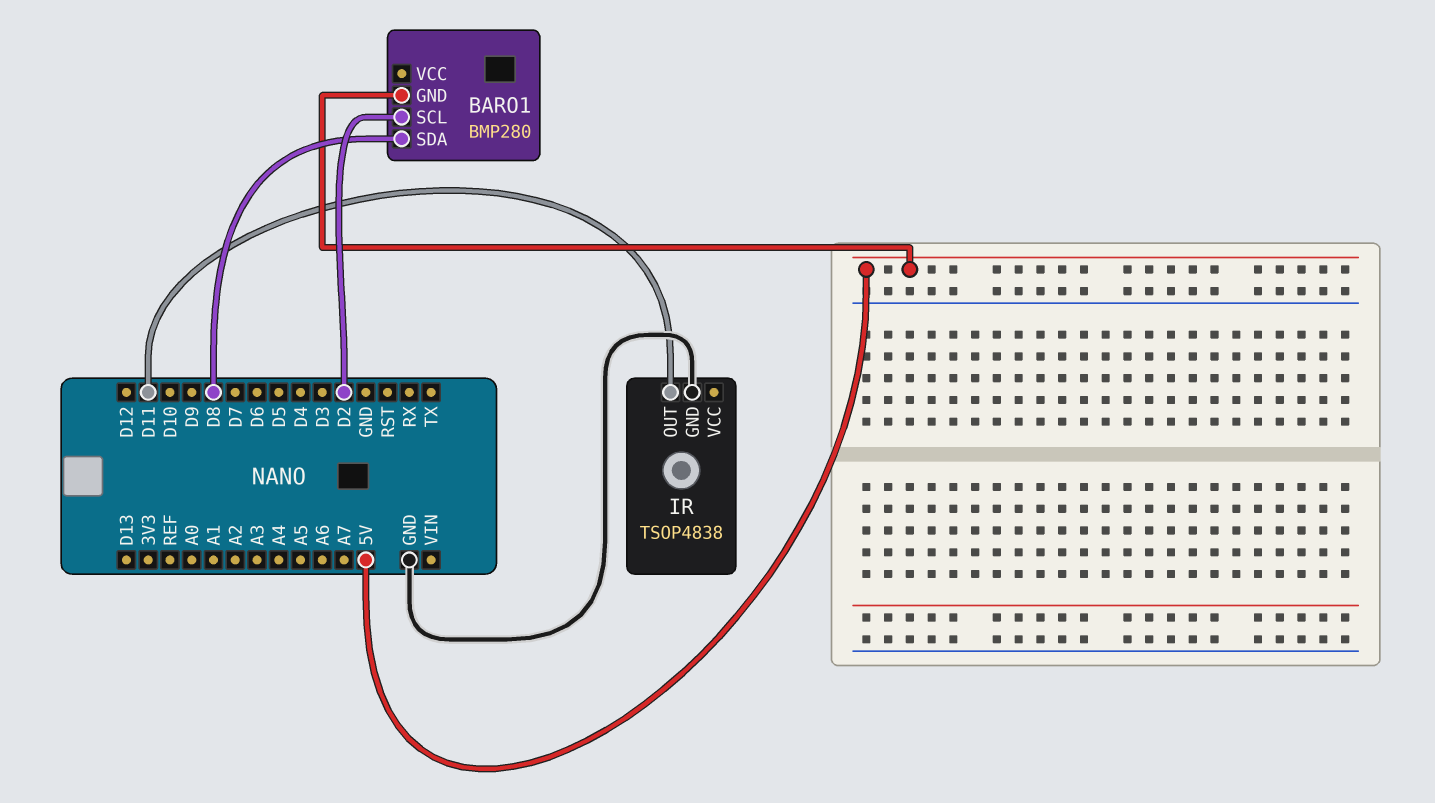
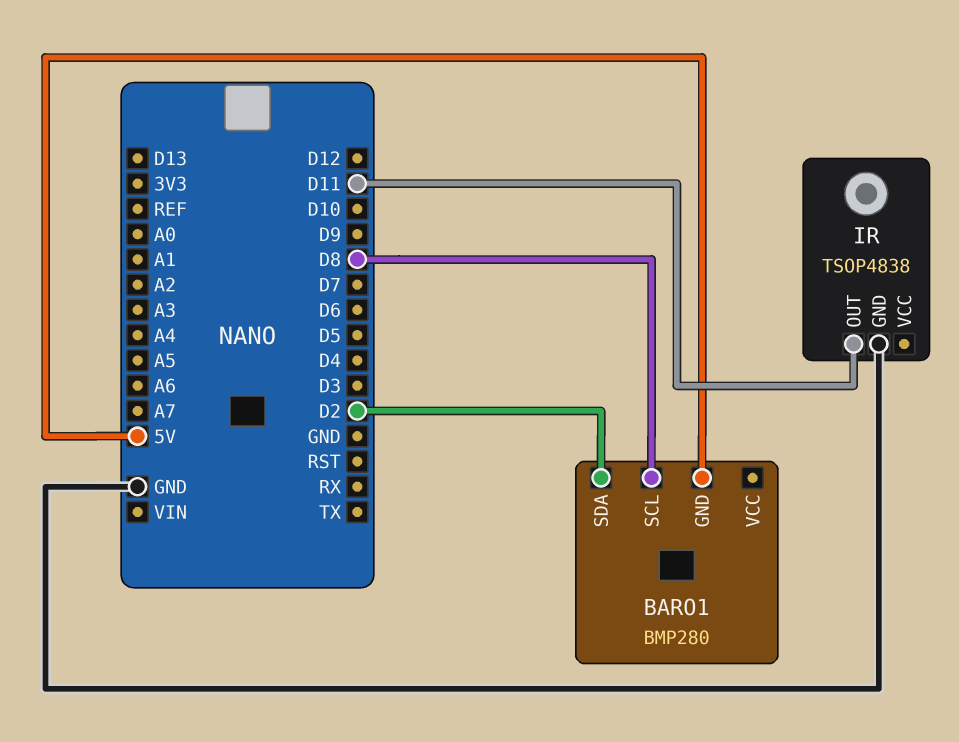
BARO1 pin SCL: D2 -> D8
BARO1 pin SDA: D8 -> D2

